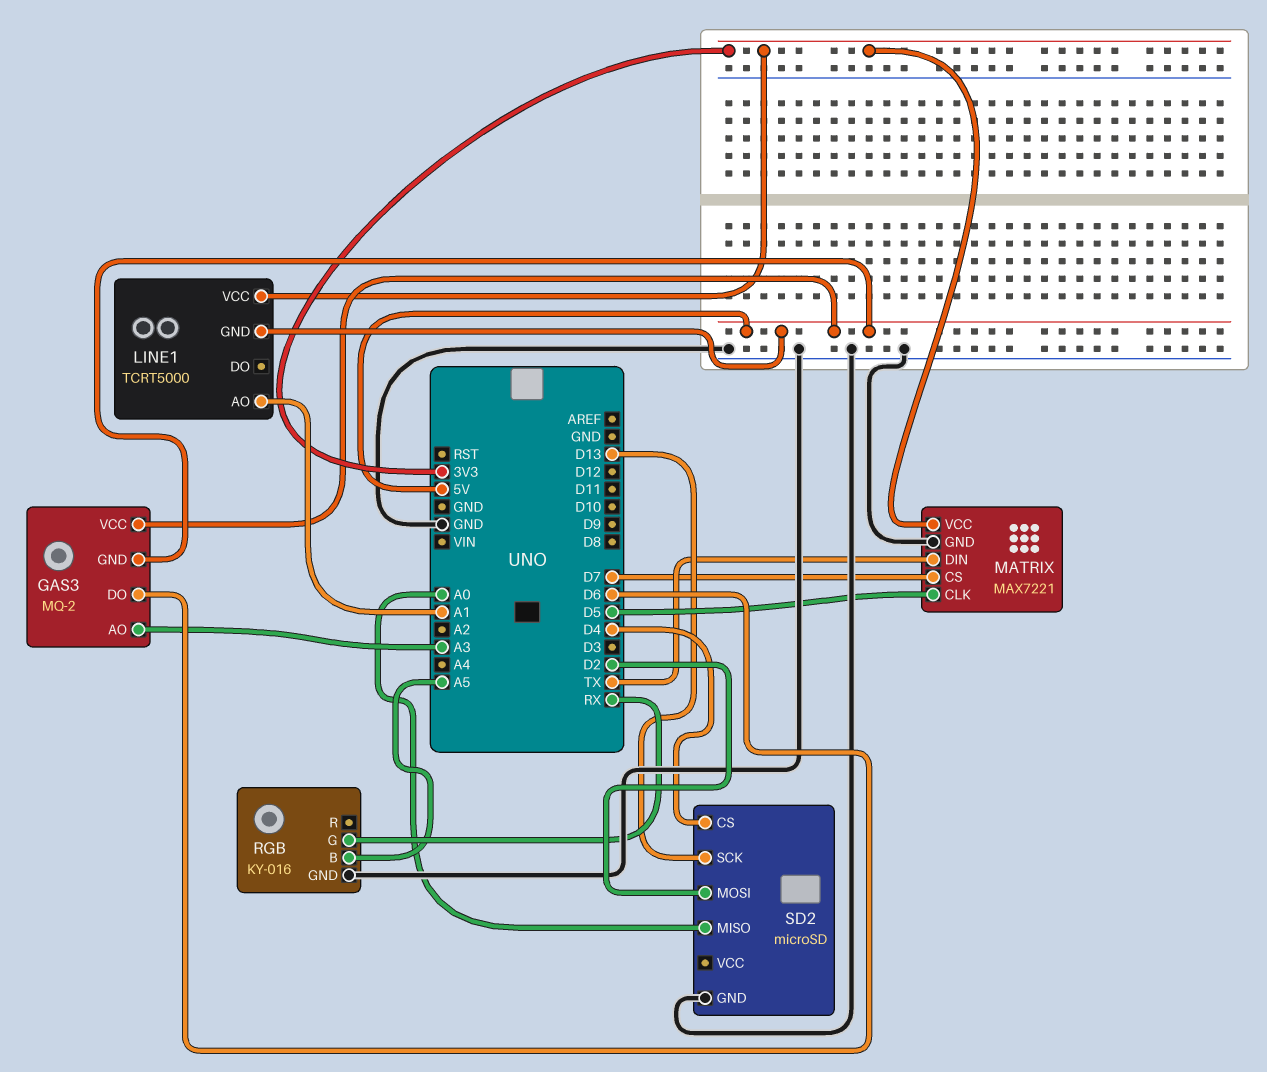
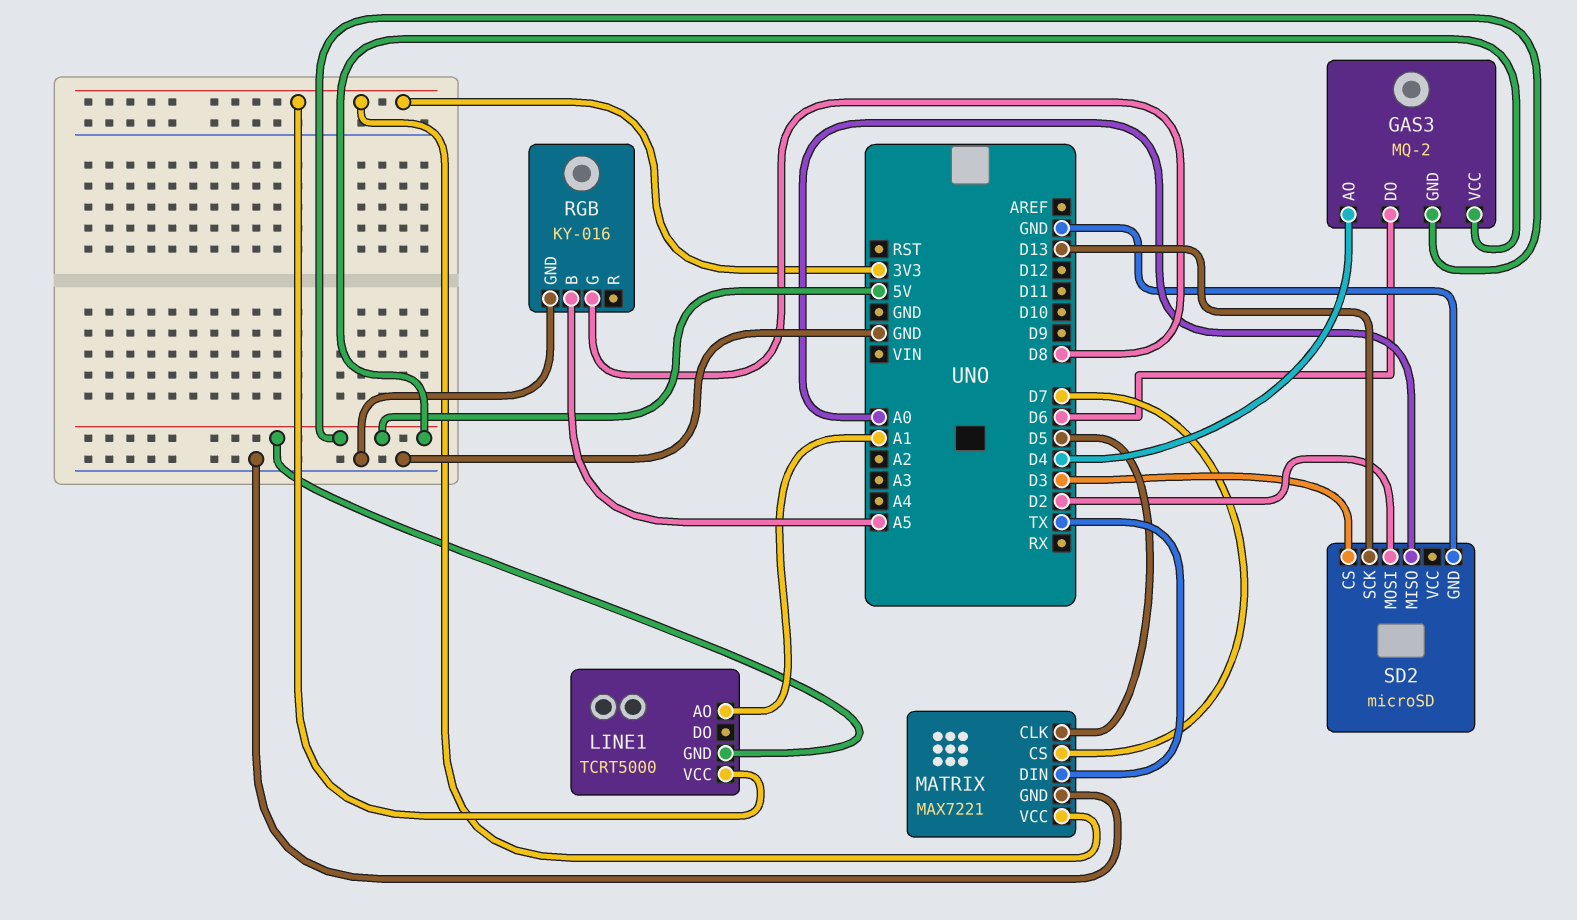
GAS3 pin AO: A3 -> D4
RGB pin G: RX -> D8
SD2 pin CS: D4 -> D3

